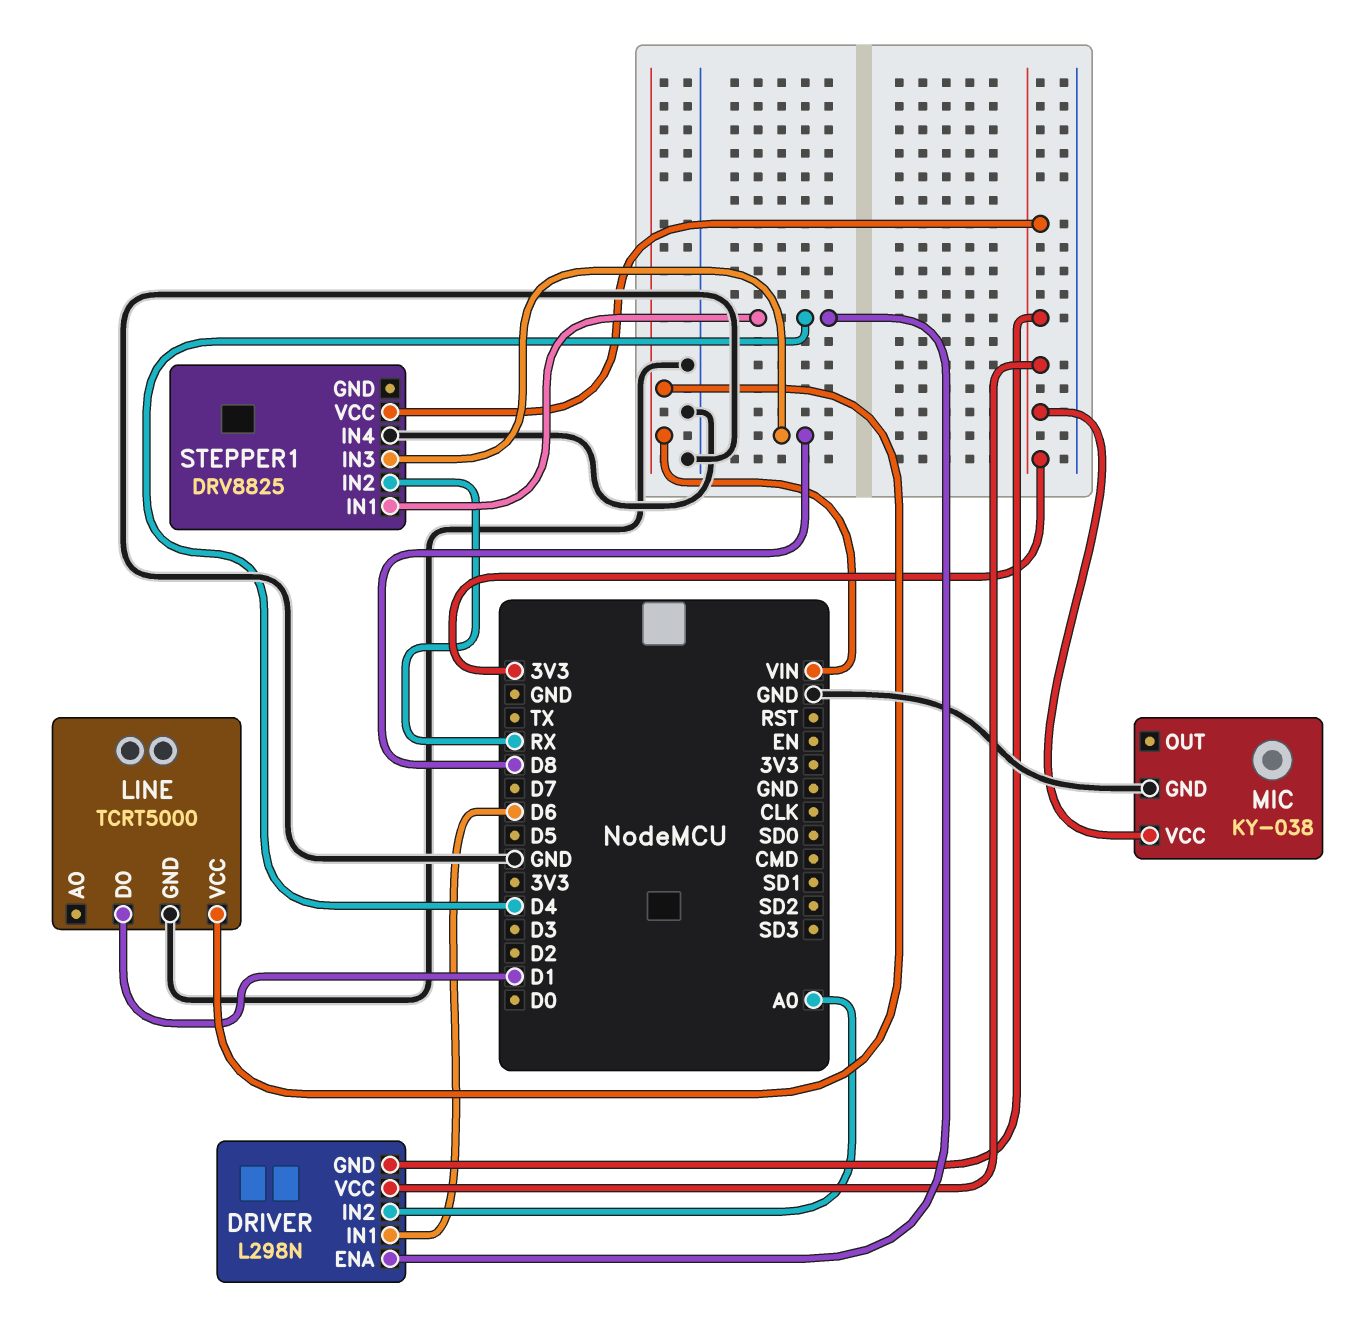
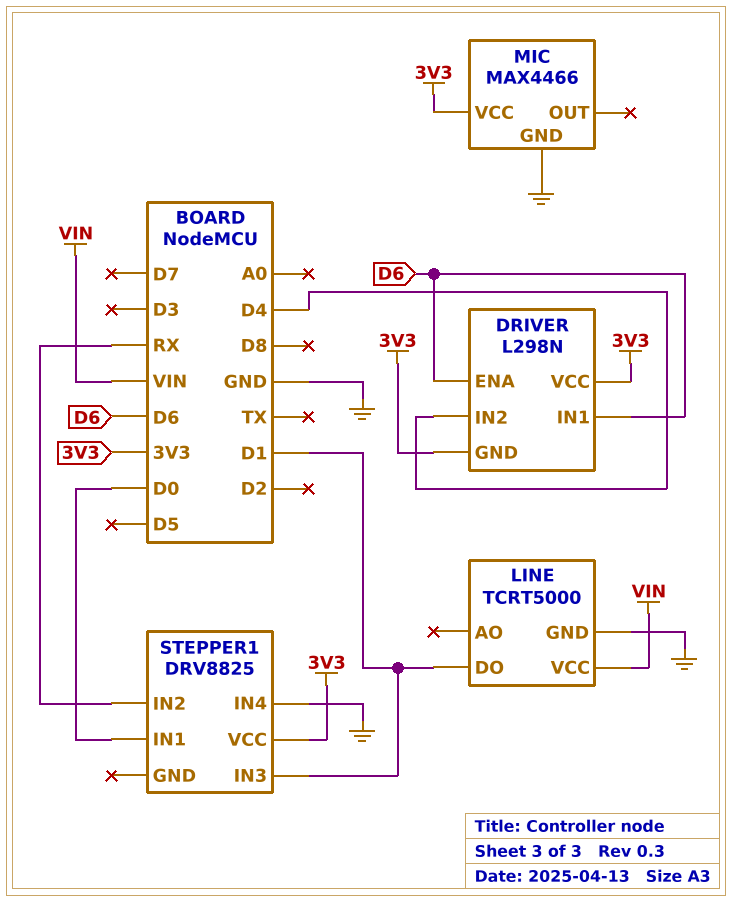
DRIVER pin ENA: D4 -> D6
DRIVER pin IN2: A0 -> D4
MIC: KY-038 -> MAX4466
STEPPER1 pin IN1: D4 -> D0
STEPPER1 pin IN3: D8 -> D1

